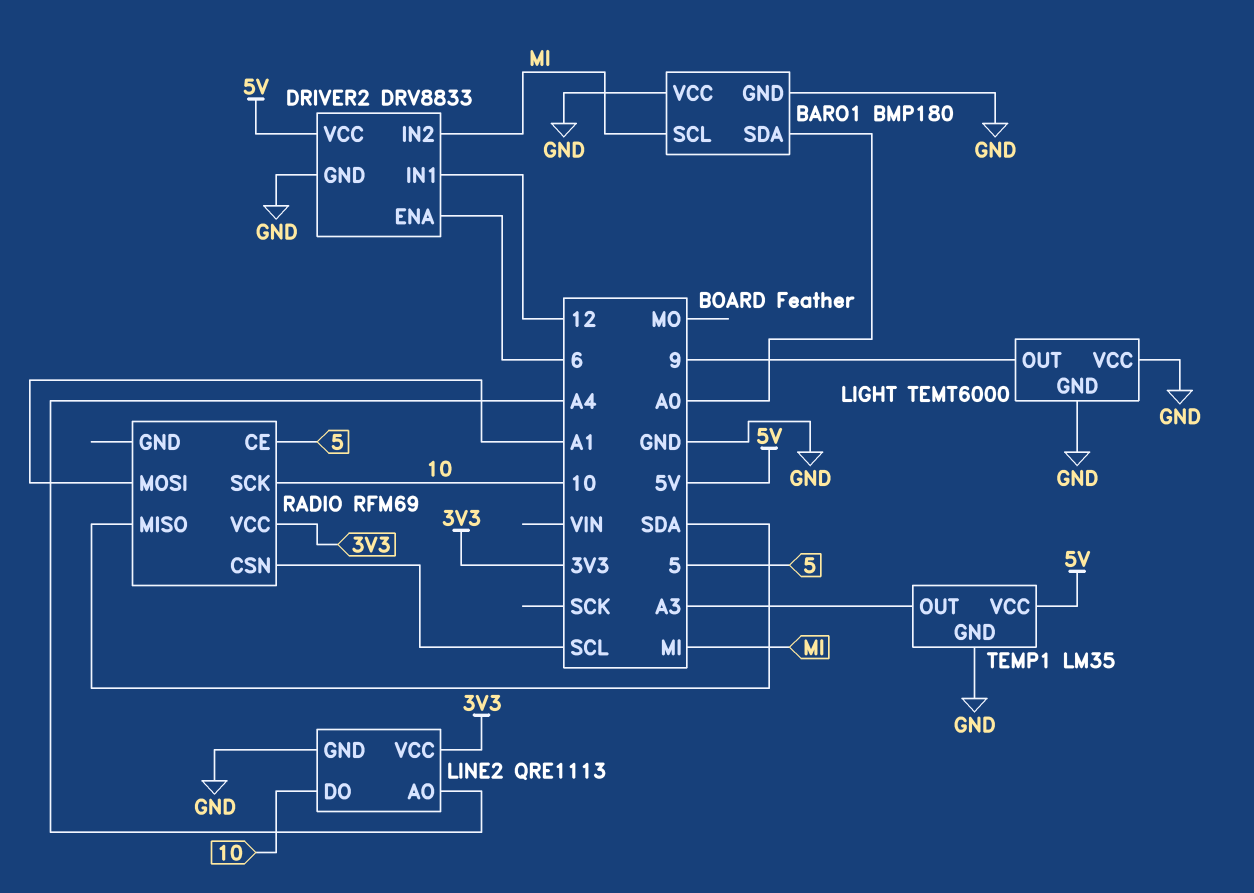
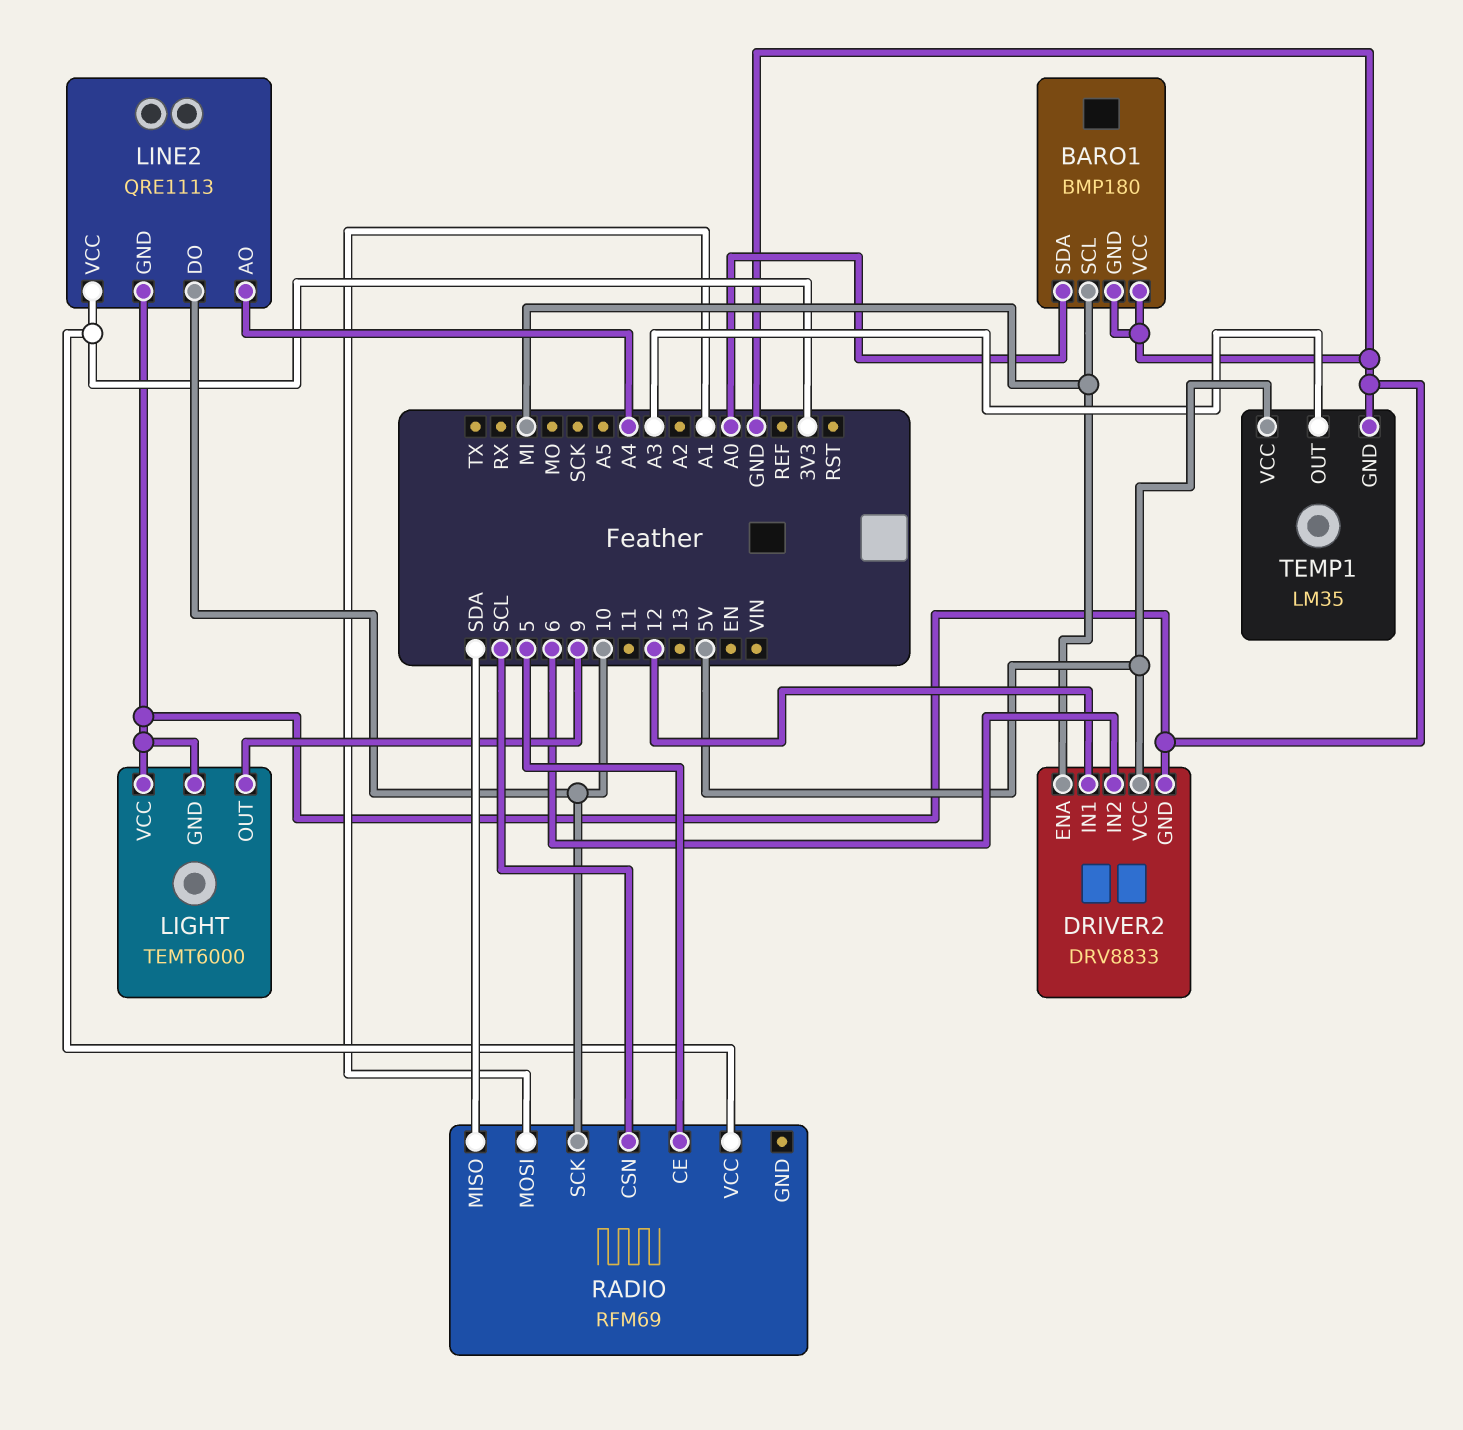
DRIVER2 pin ENA: 6 -> MI
DRIVER2 pin IN2: MI -> 6

